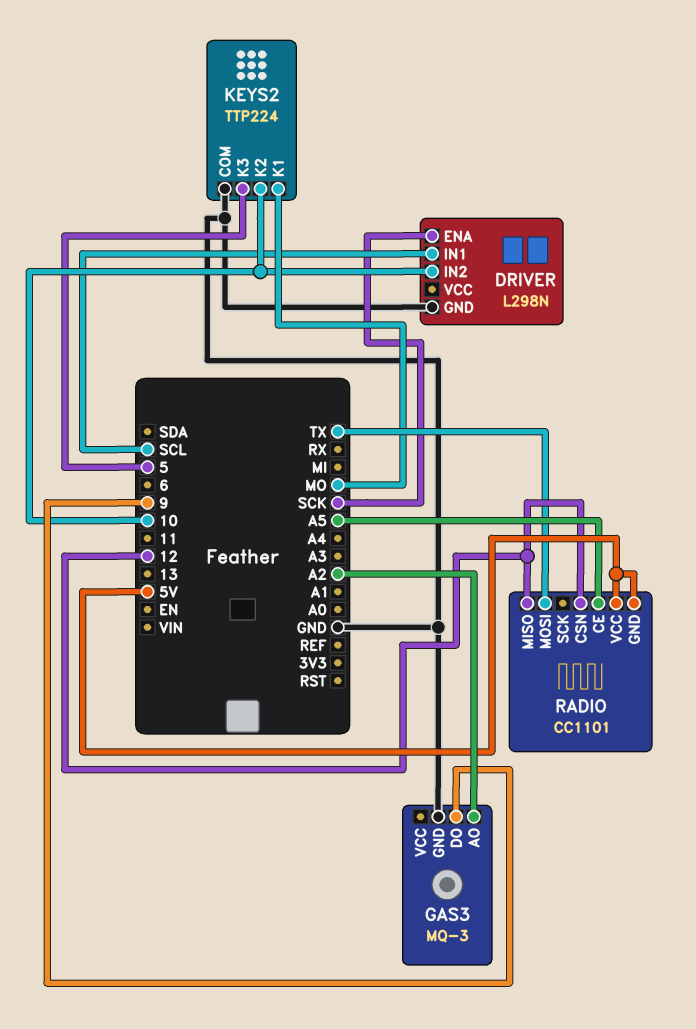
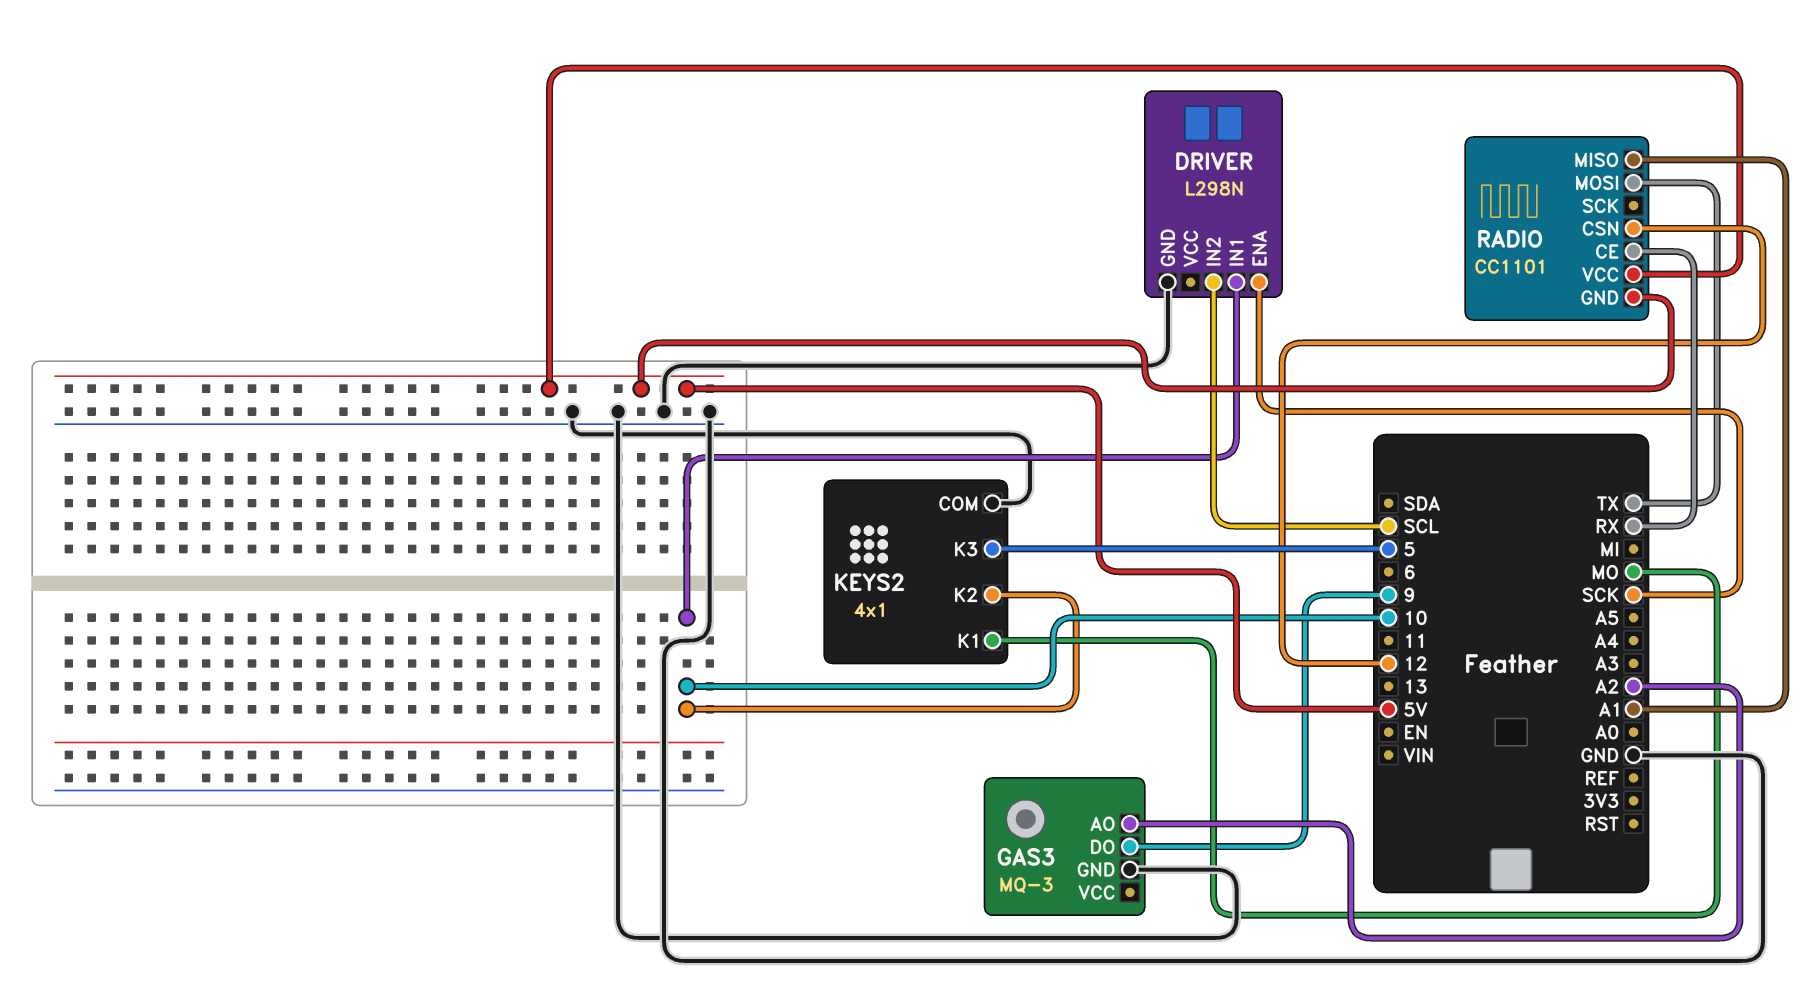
DRIVER pin IN1: SCL -> 10
DRIVER pin IN2: 10 -> SCL
KEYS2: TTP224 -> 4x1
RADIO pin CE: A5 -> RX
RADIO pin MISO: 12 -> A1

